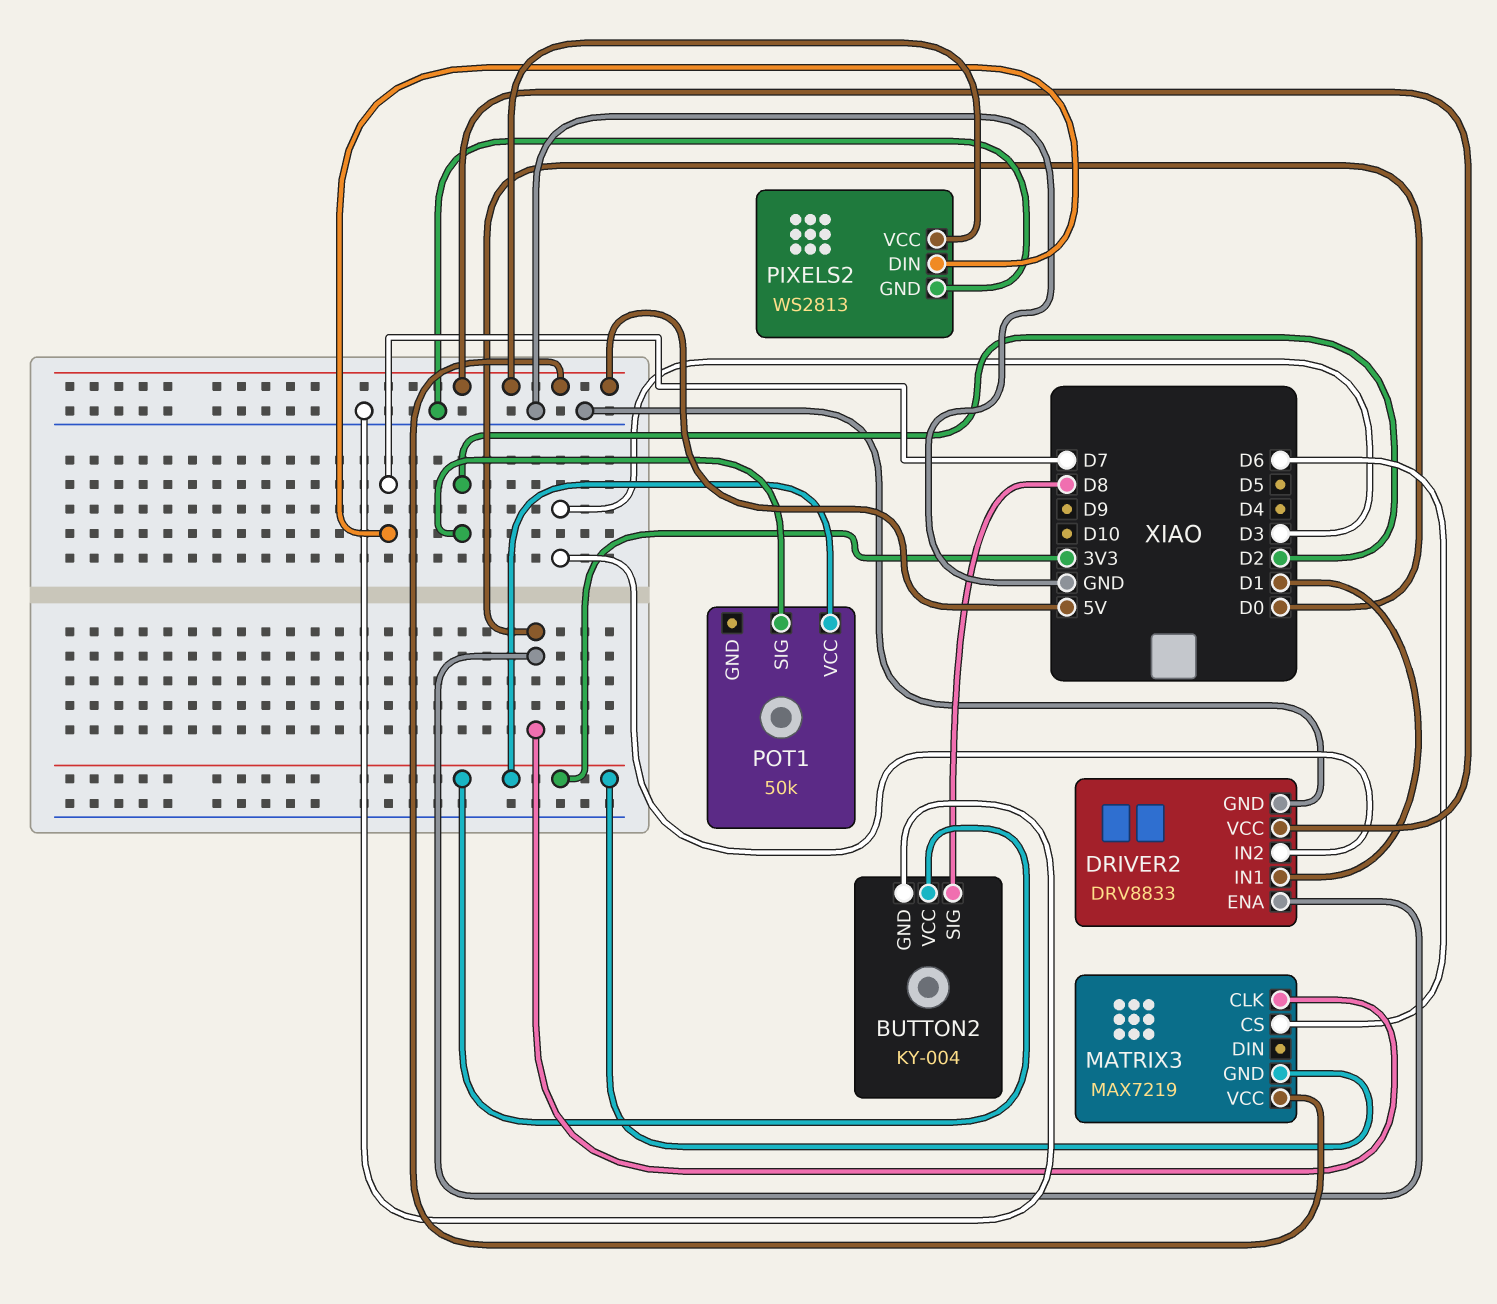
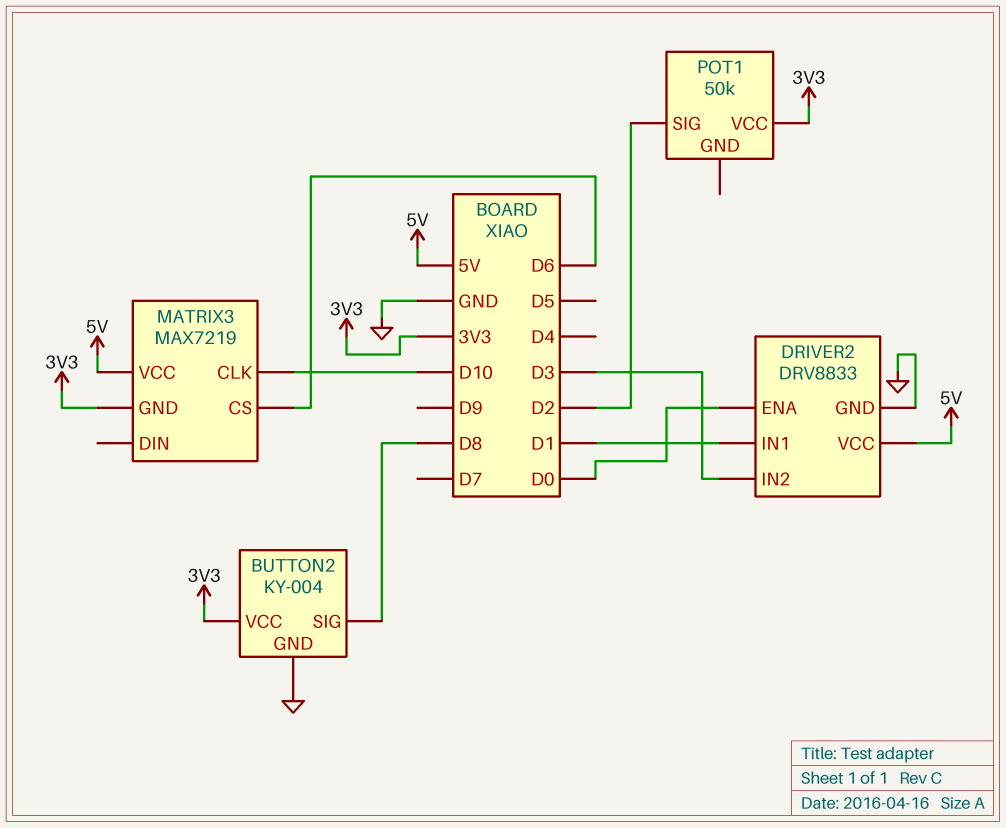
MATRIX3 pin CLK: D0 -> D10
PIXELS2: WS2813 -> none
PIXELS2 pin DIN: D7 -> none
PIXELS2 pin GND: GND -> none
PIXELS2 pin VCC: 5V -> none

